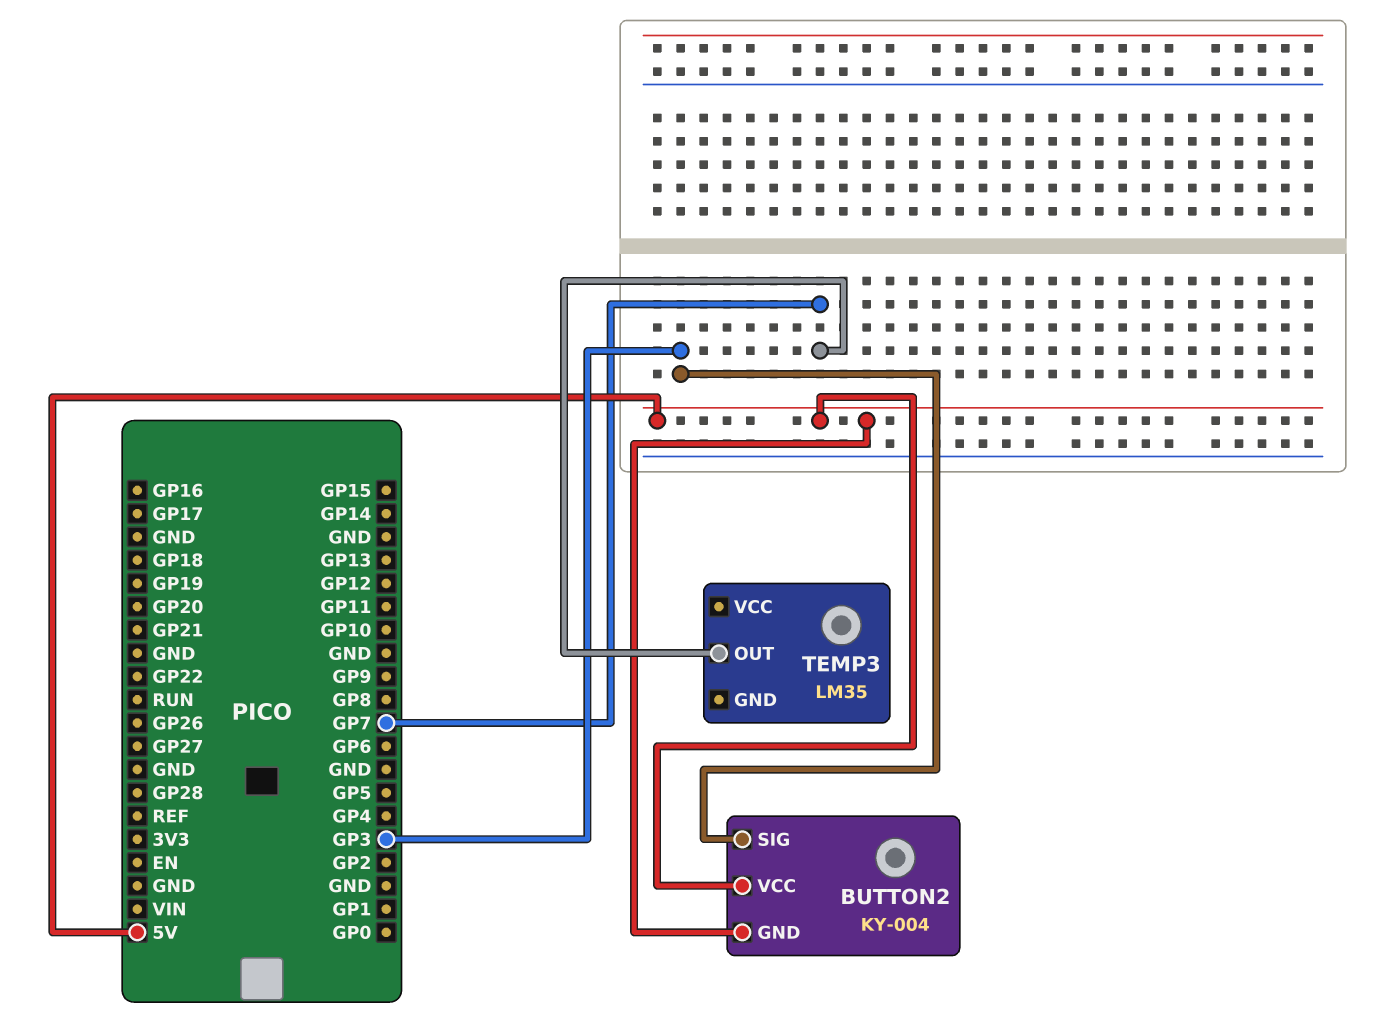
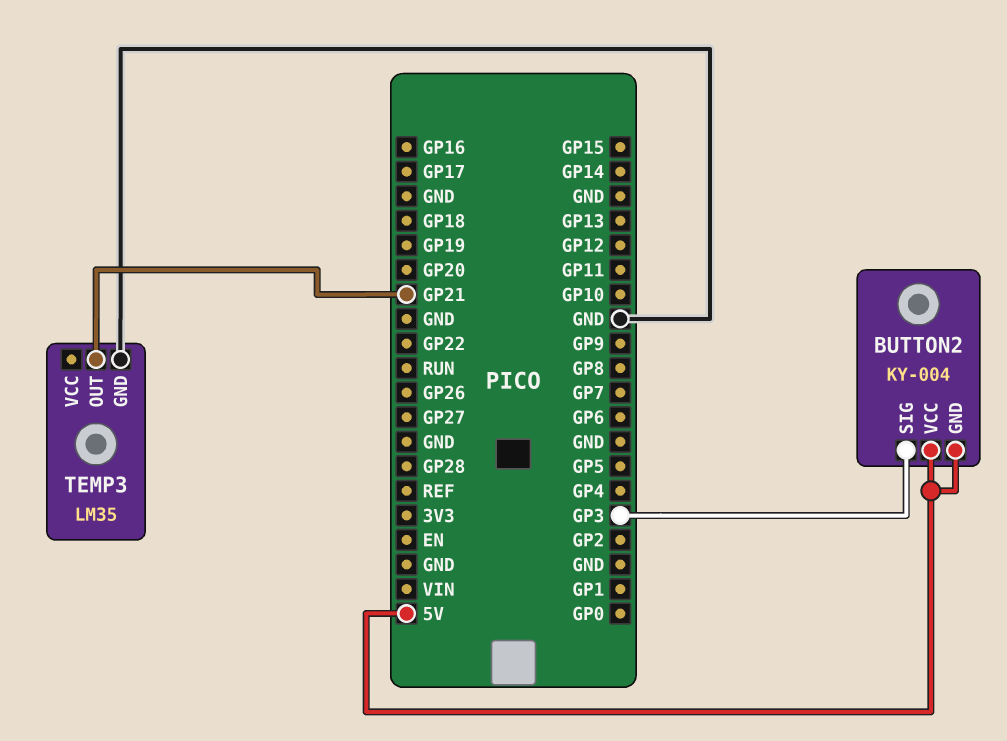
TEMP3 pin GND: none -> GND
TEMP3 pin OUT: GP7 -> GP21

